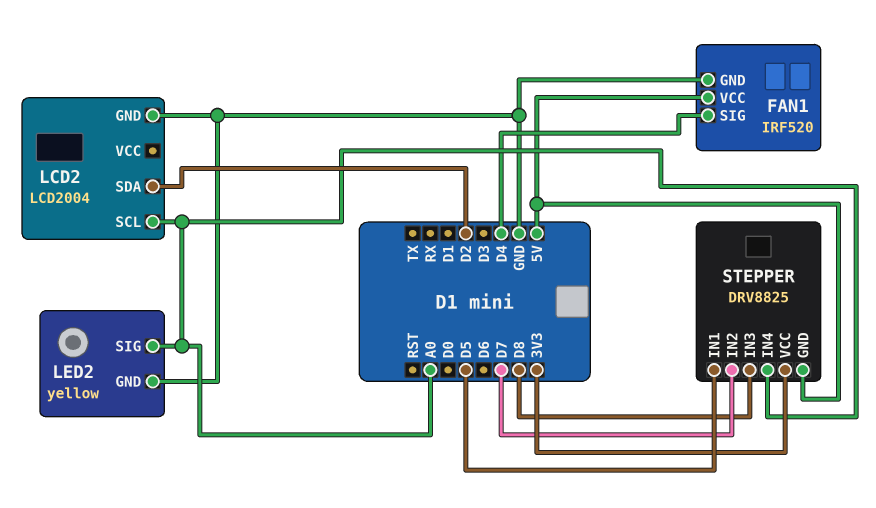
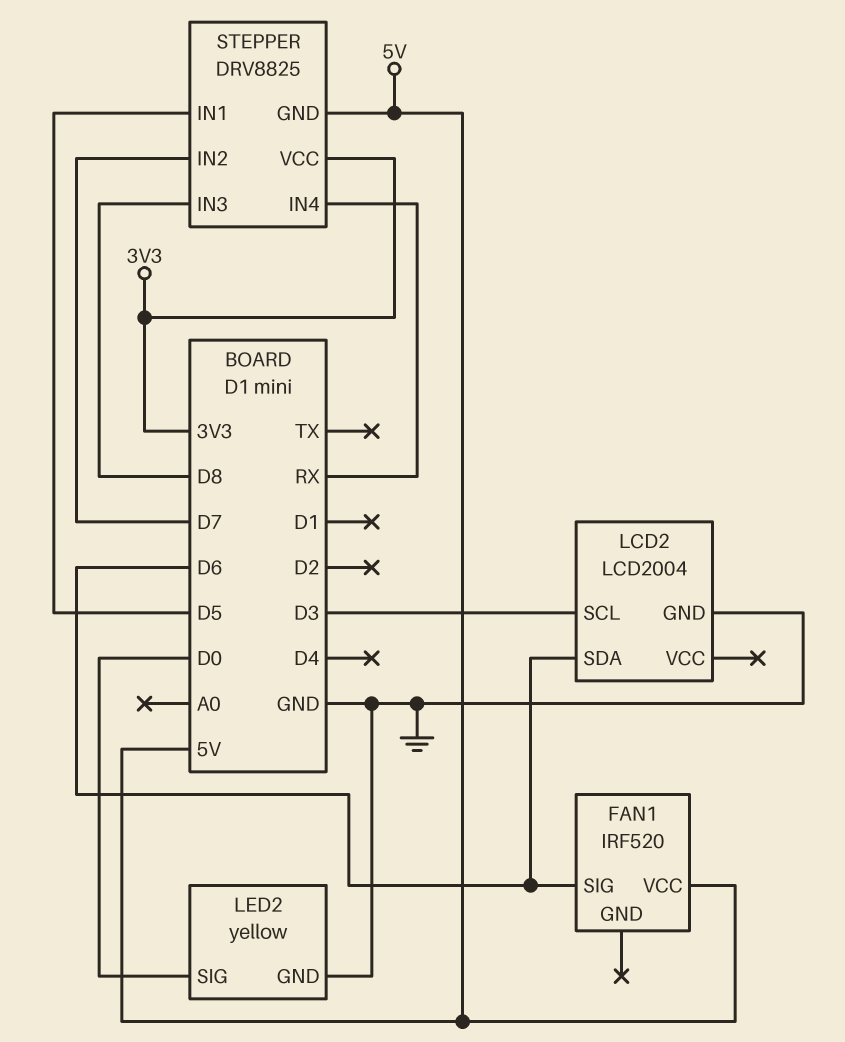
FAN1 pin GND: GND -> none
FAN1 pin SIG: D4 -> D6
LCD2 pin SCL: A0 -> D3
LCD2 pin SDA: D2 -> D6
LED2 pin SIG: A0 -> D0
STEPPER pin IN4: A0 -> RX

